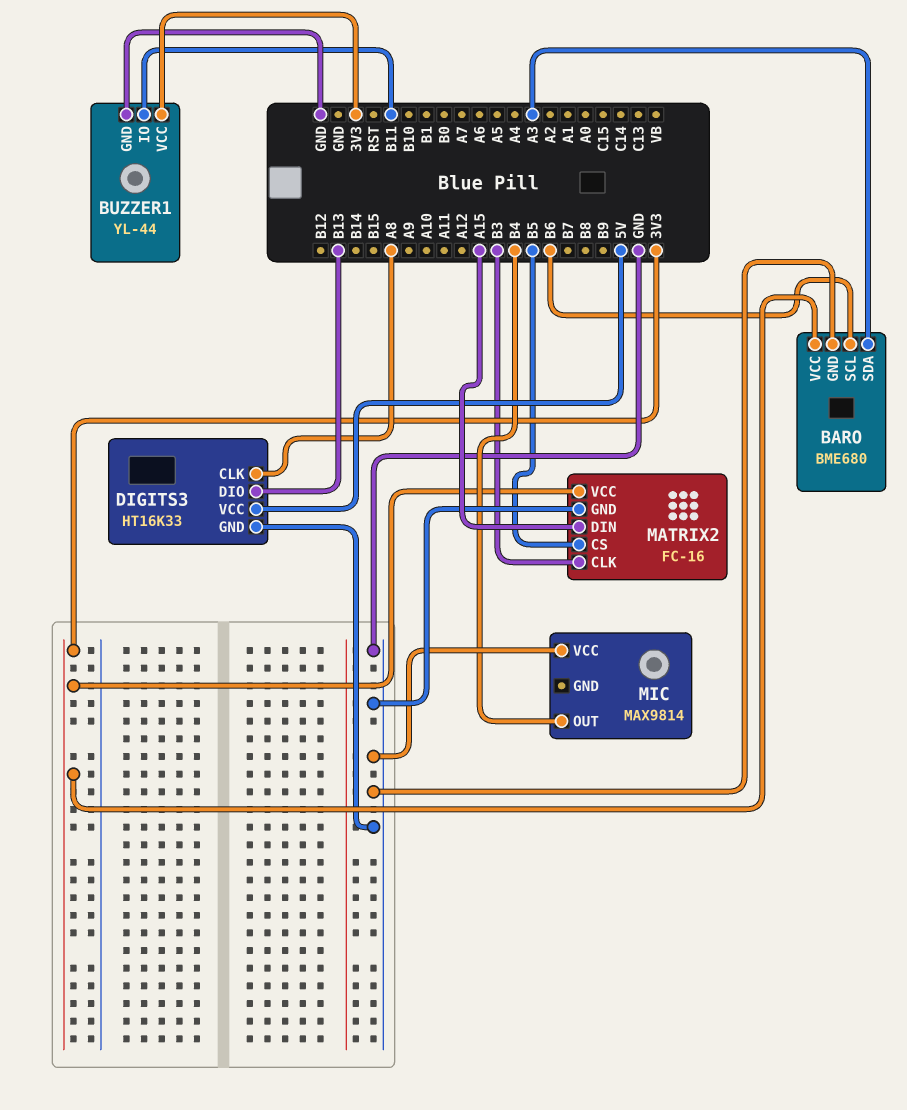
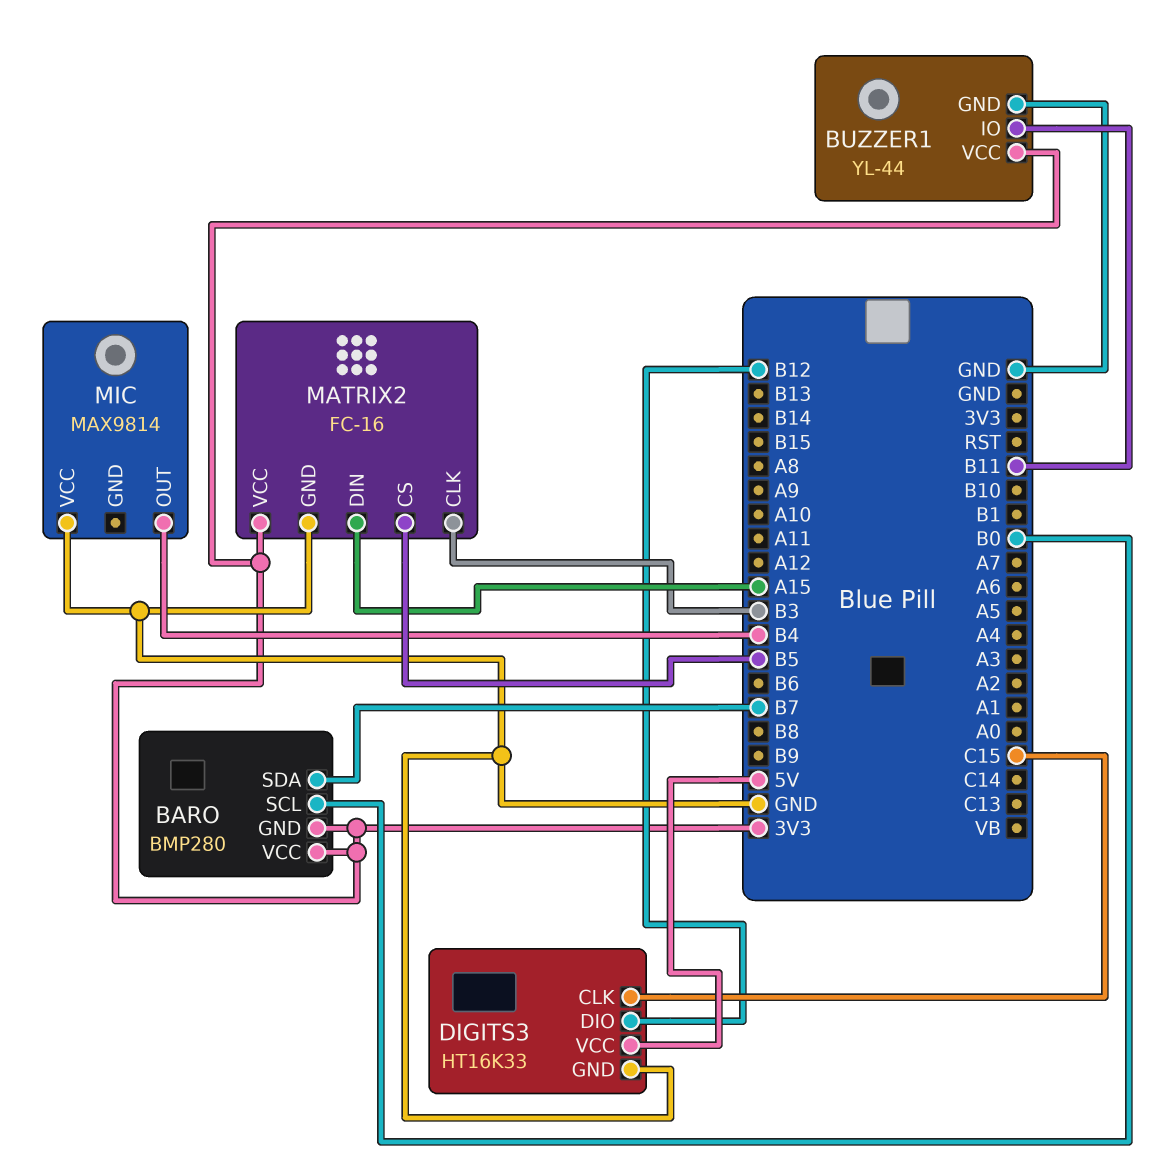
BARO: BME680 -> BMP280
BARO pin GND: GND -> 3V3
BARO pin SCL: B6 -> B0
BARO pin SDA: A3 -> B7
DIGITS3 pin CLK: A8 -> C15
DIGITS3 pin DIO: B13 -> B12

